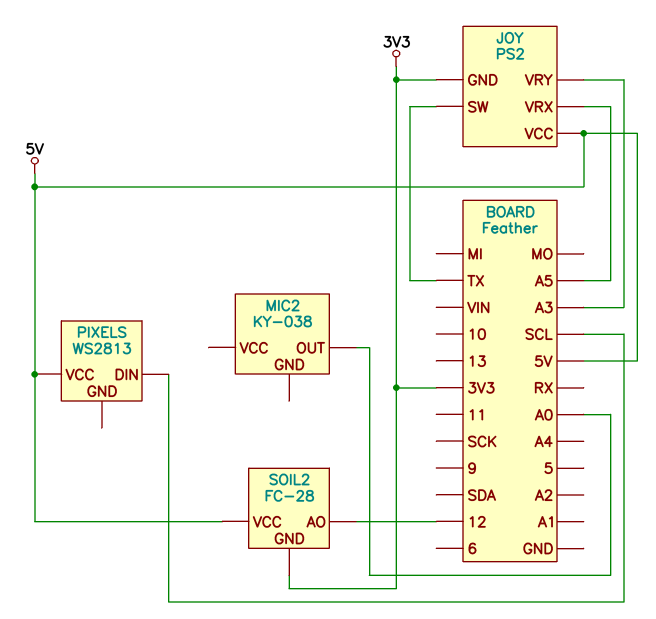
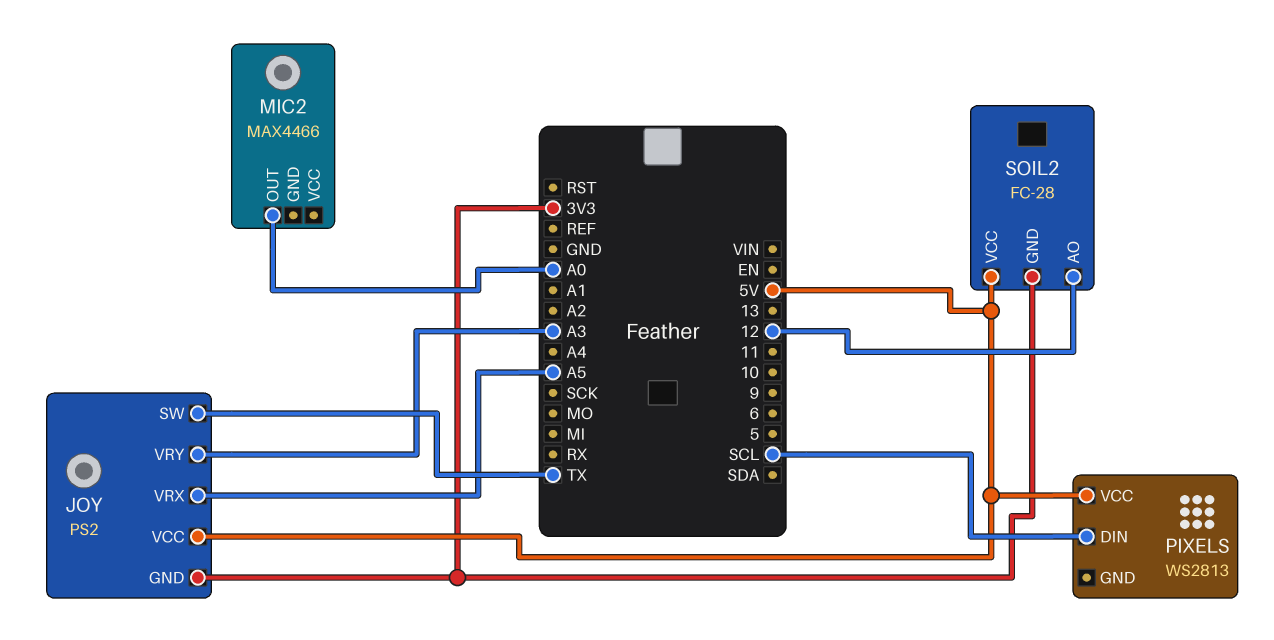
MIC2: KY-038 -> MAX4466

